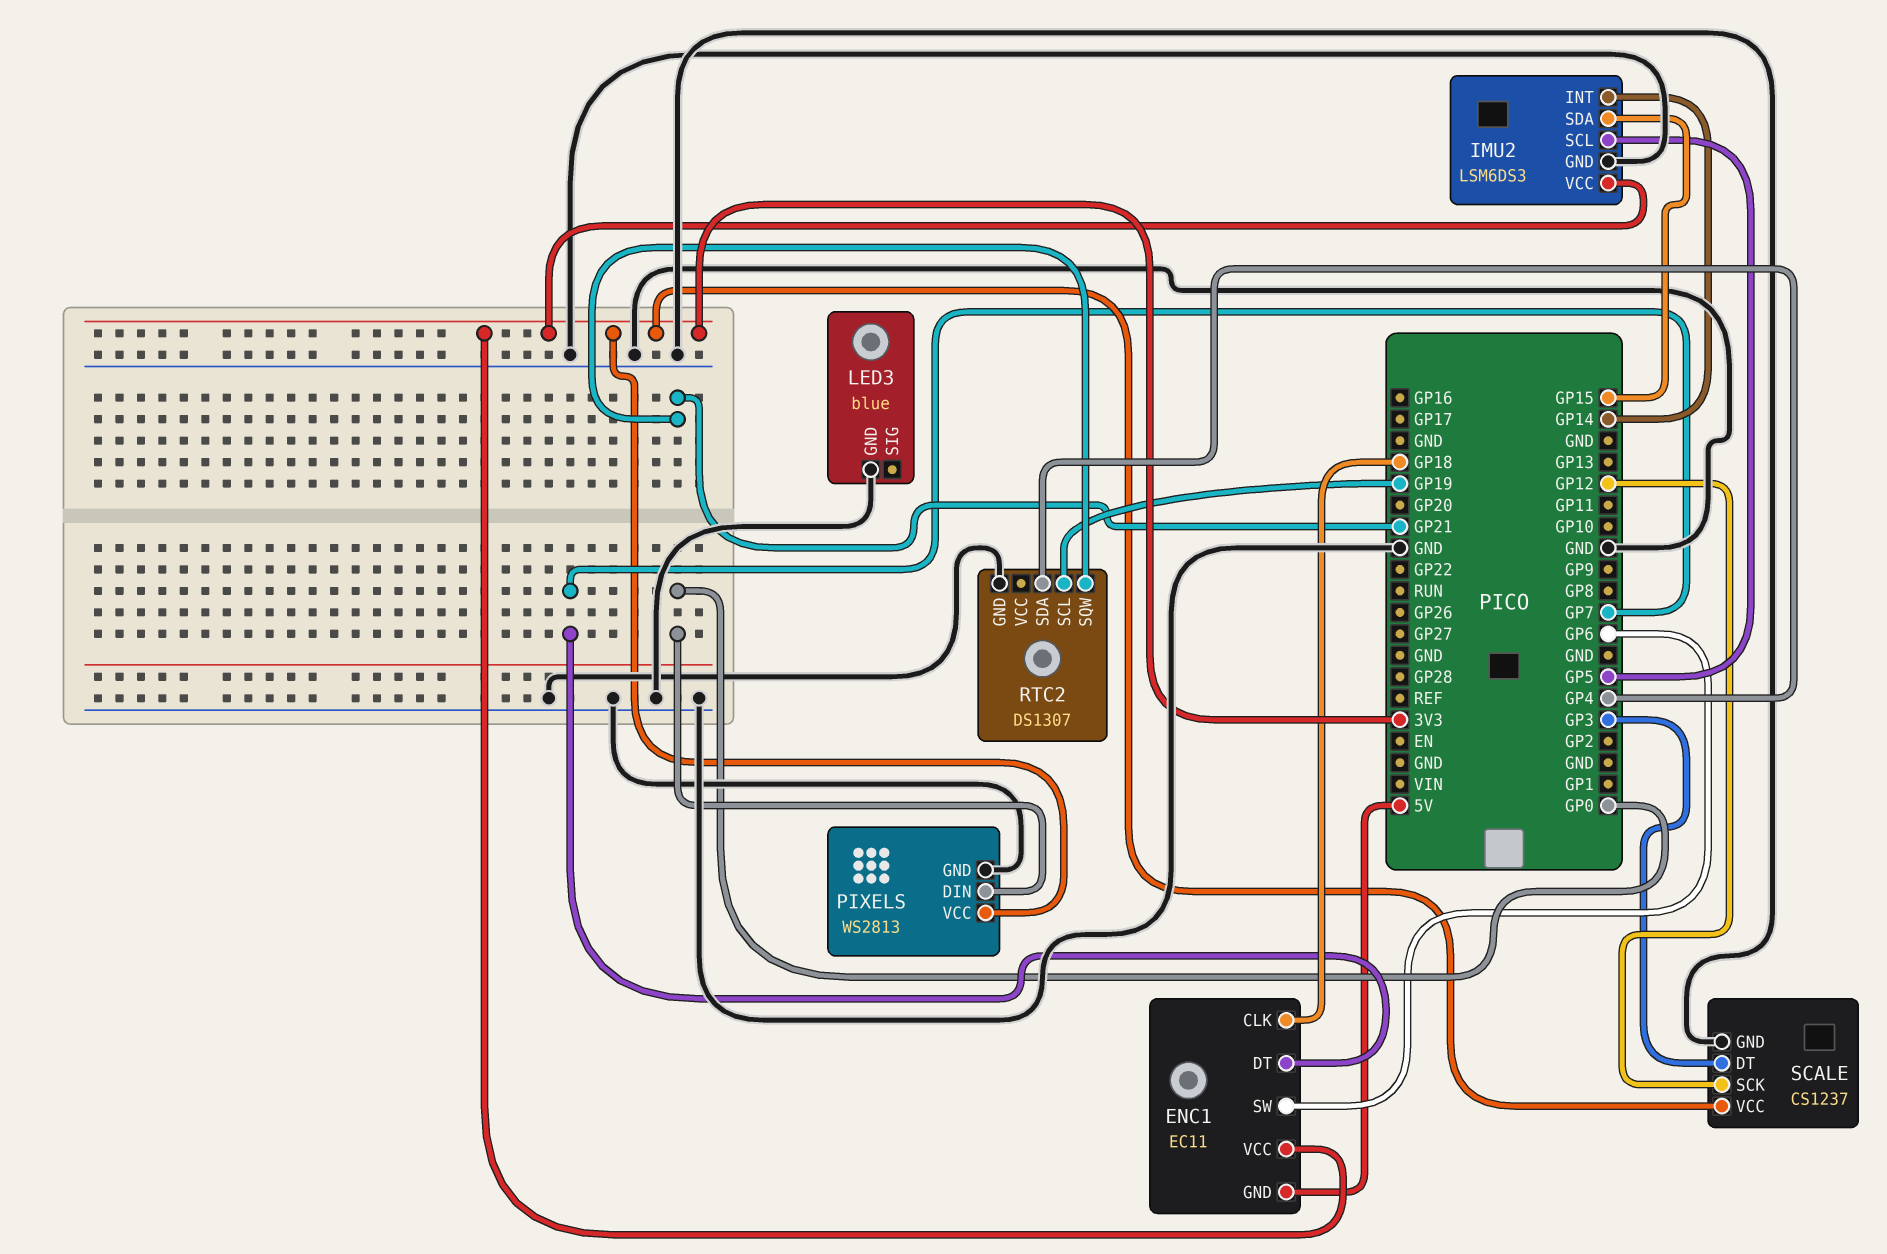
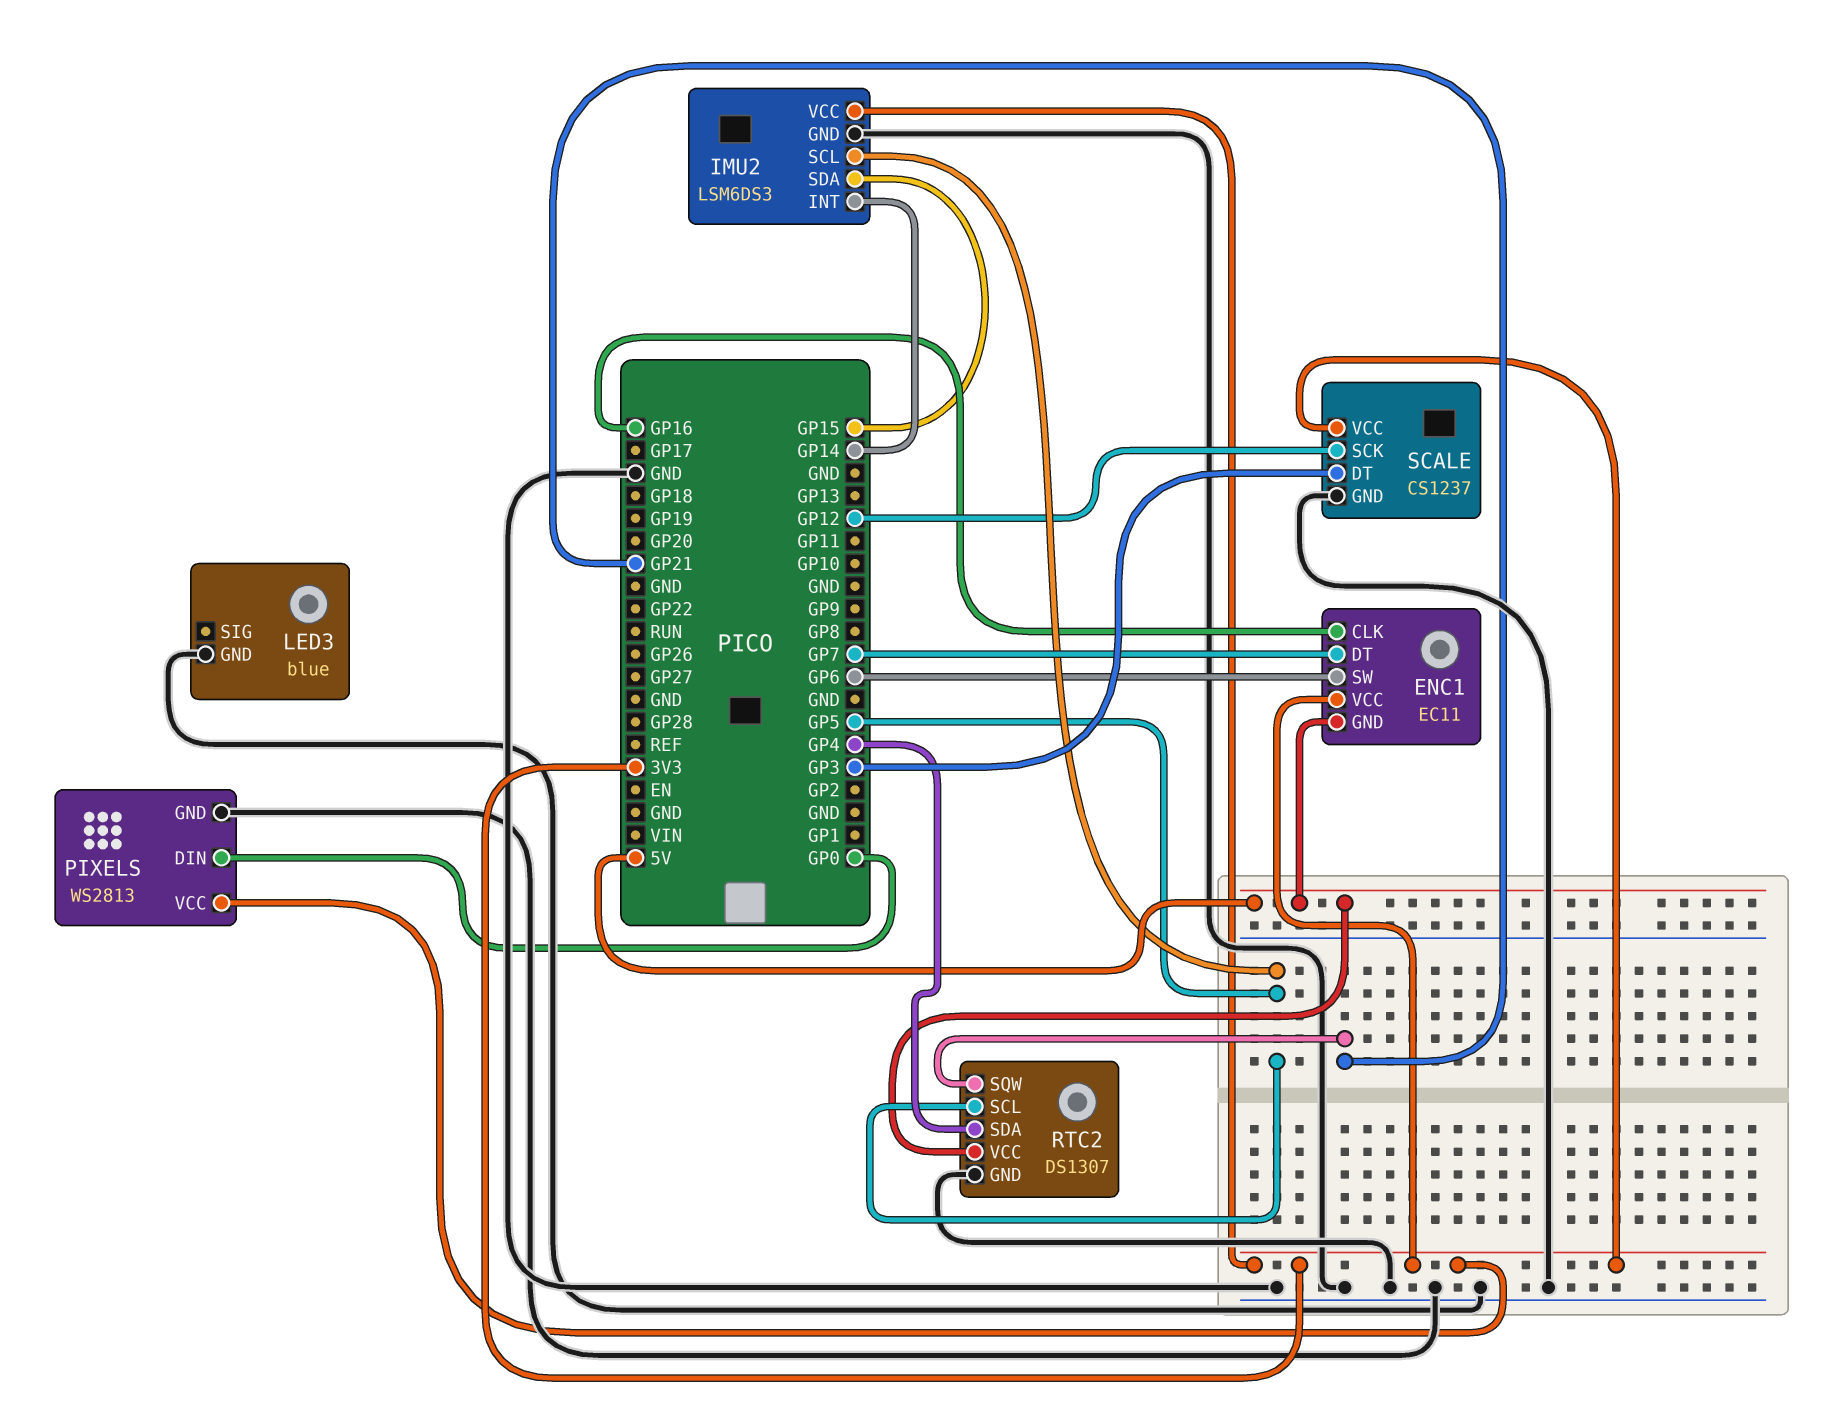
ENC1 pin CLK: GP18 -> GP16
RTC2 pin SCL: GP19 -> GP5
RTC2 pin VCC: none -> 5V

